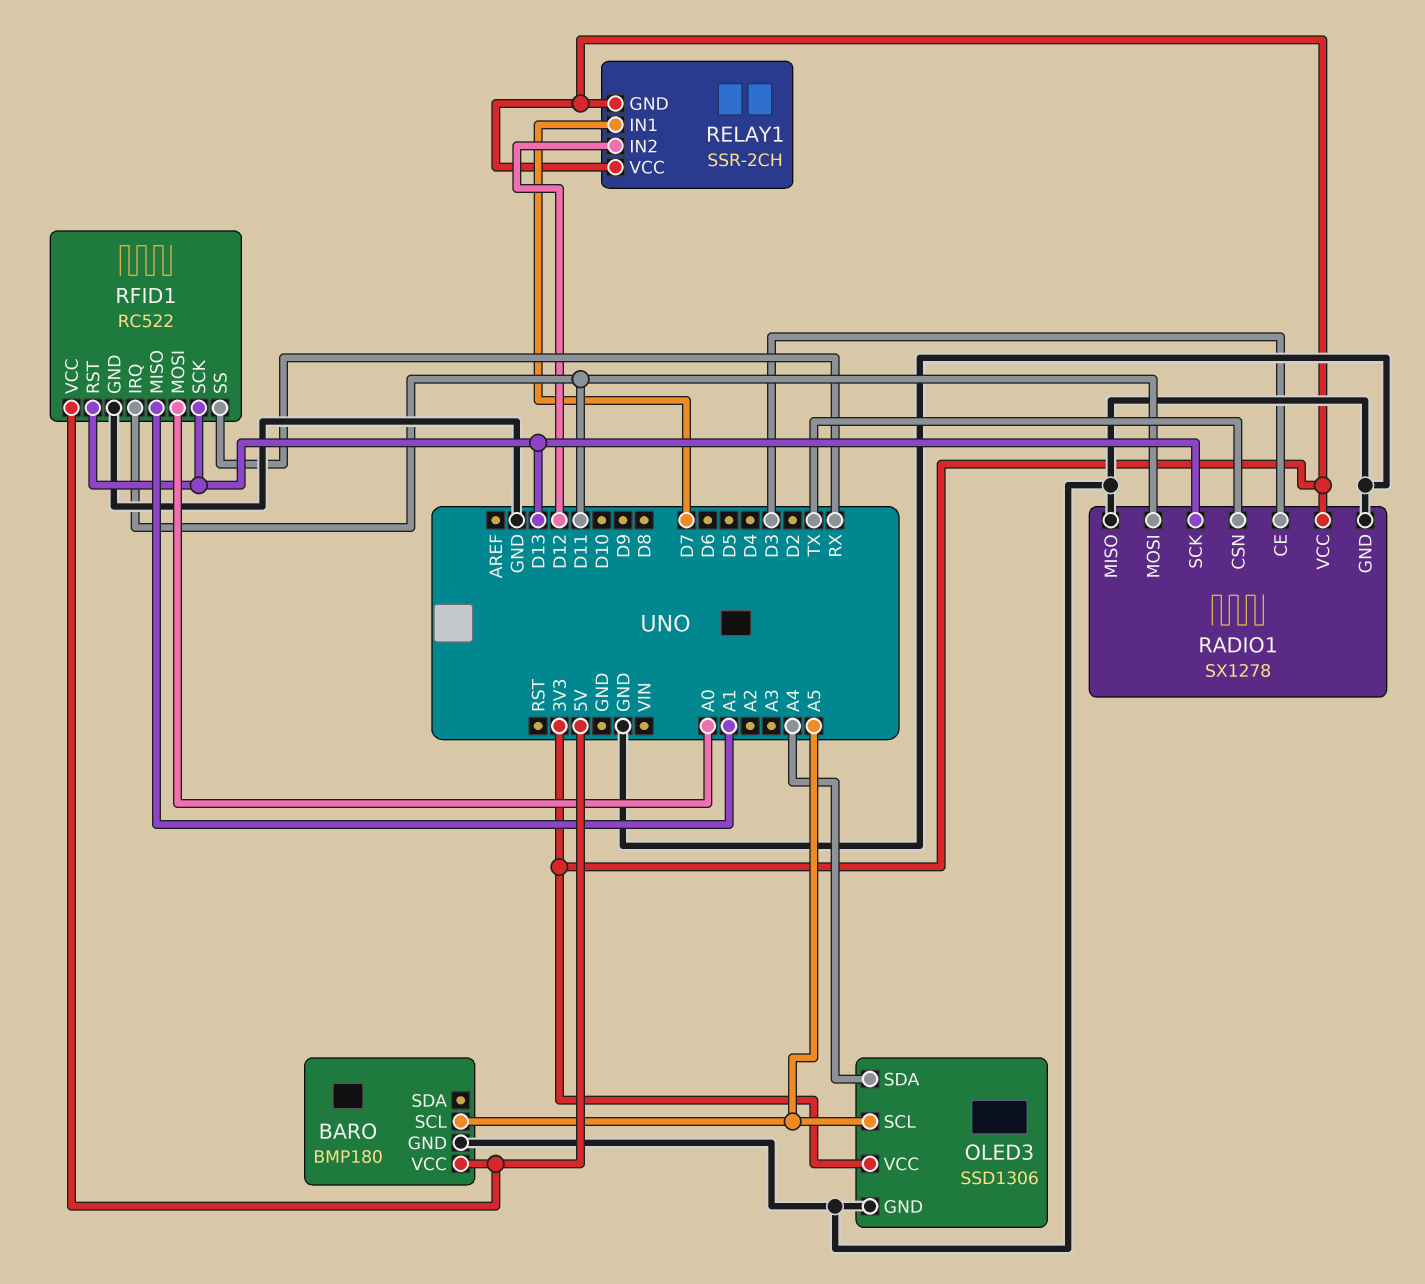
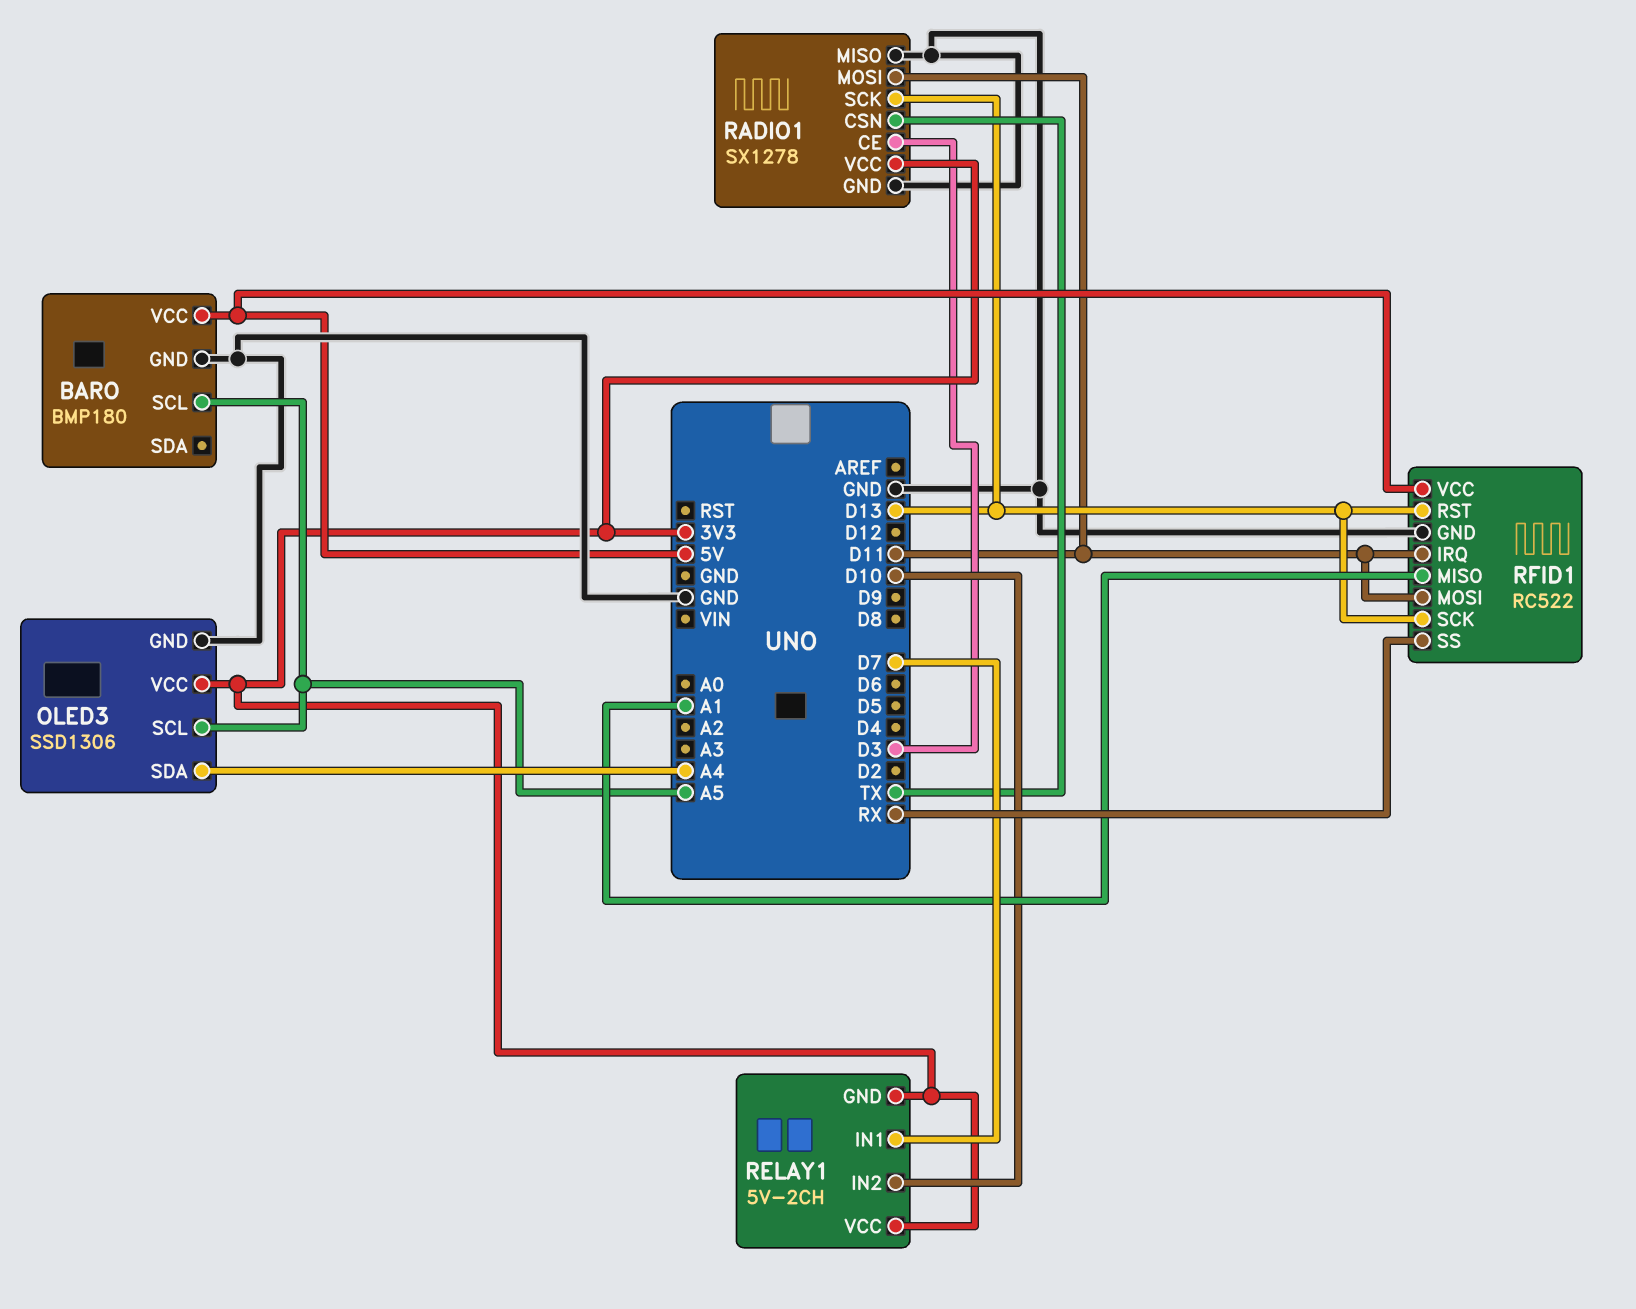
RELAY1: SSR-2CH -> 5V-2CH
RELAY1 pin IN2: D12 -> D10
RFID1 pin MOSI: A0 -> D11

